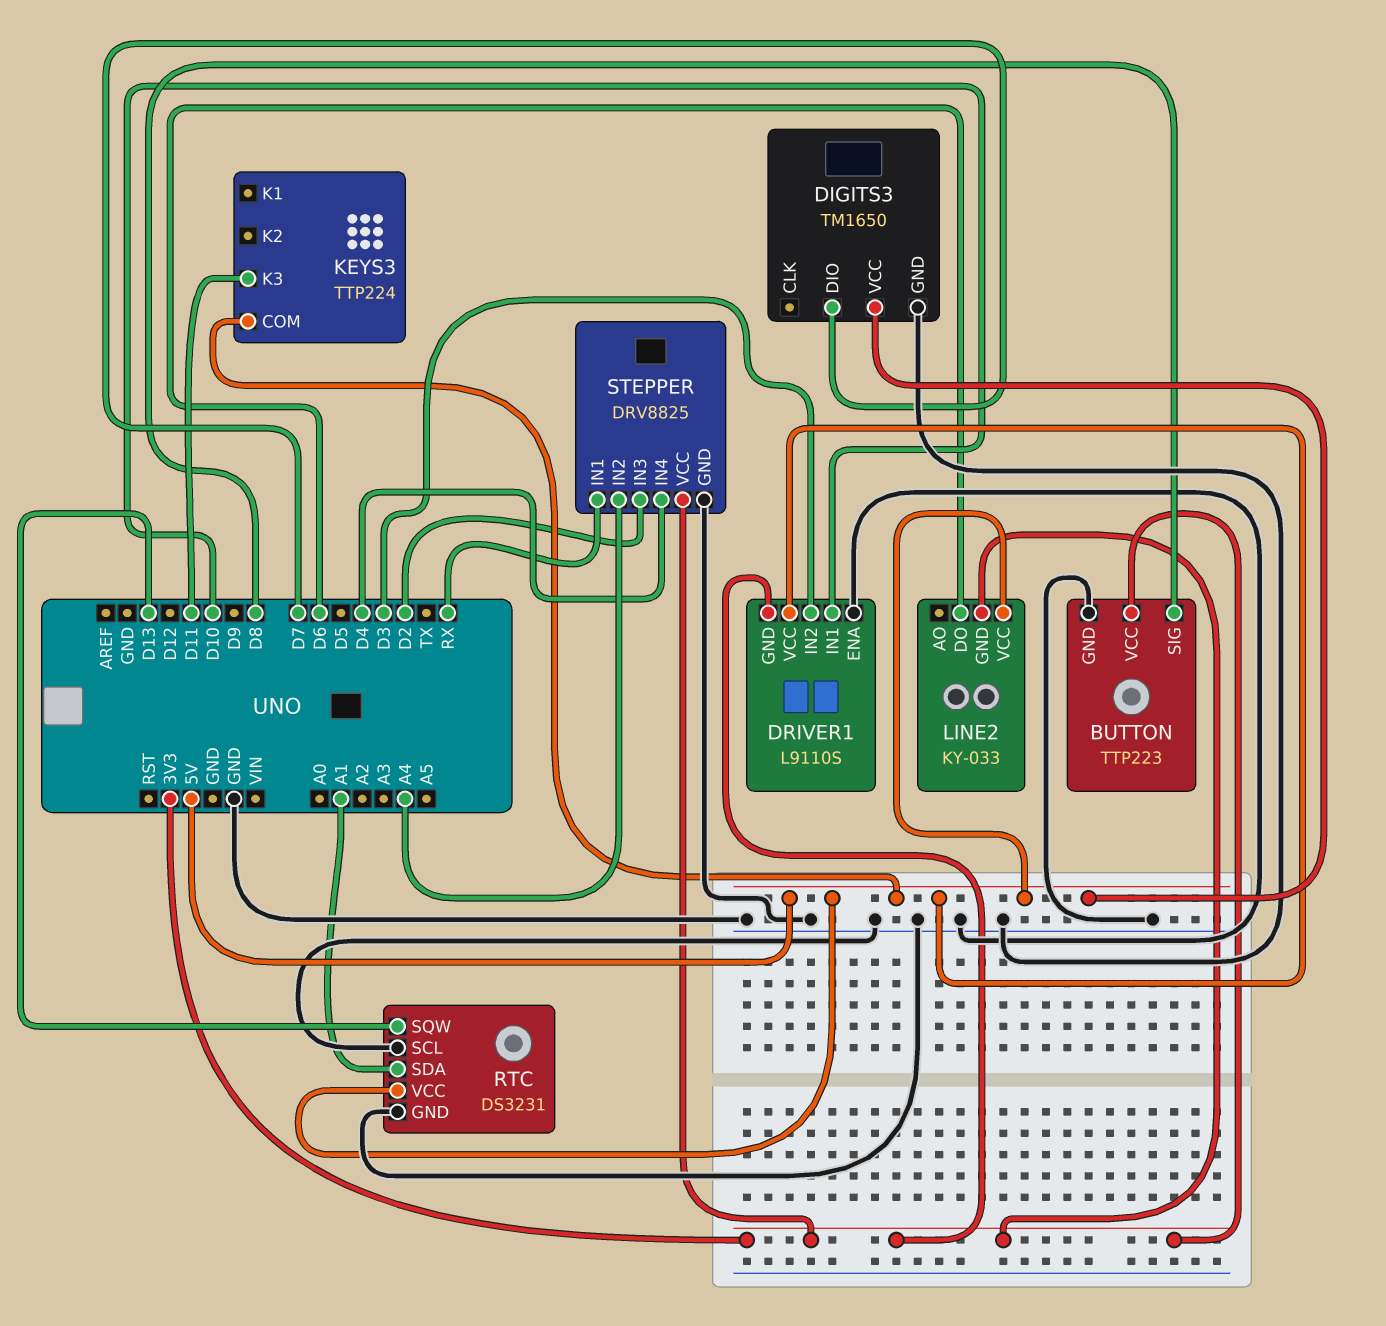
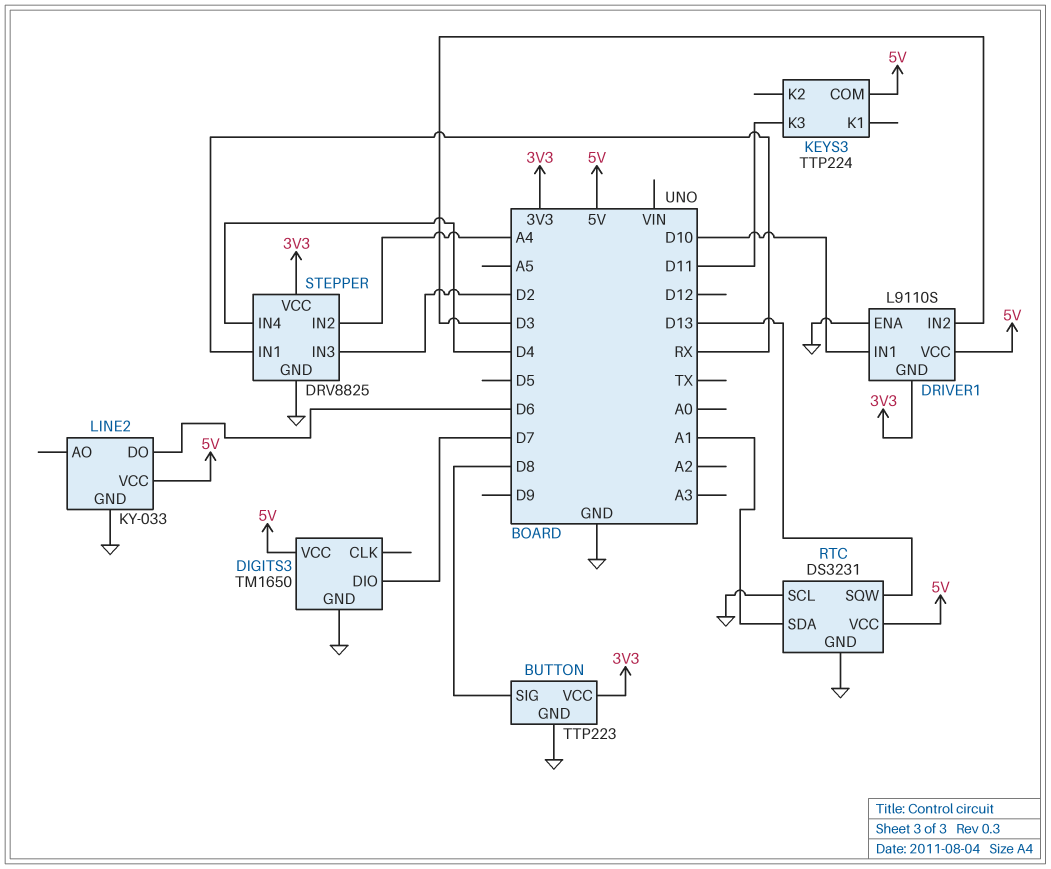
LINE2 pin GND: 3V3 -> GND

